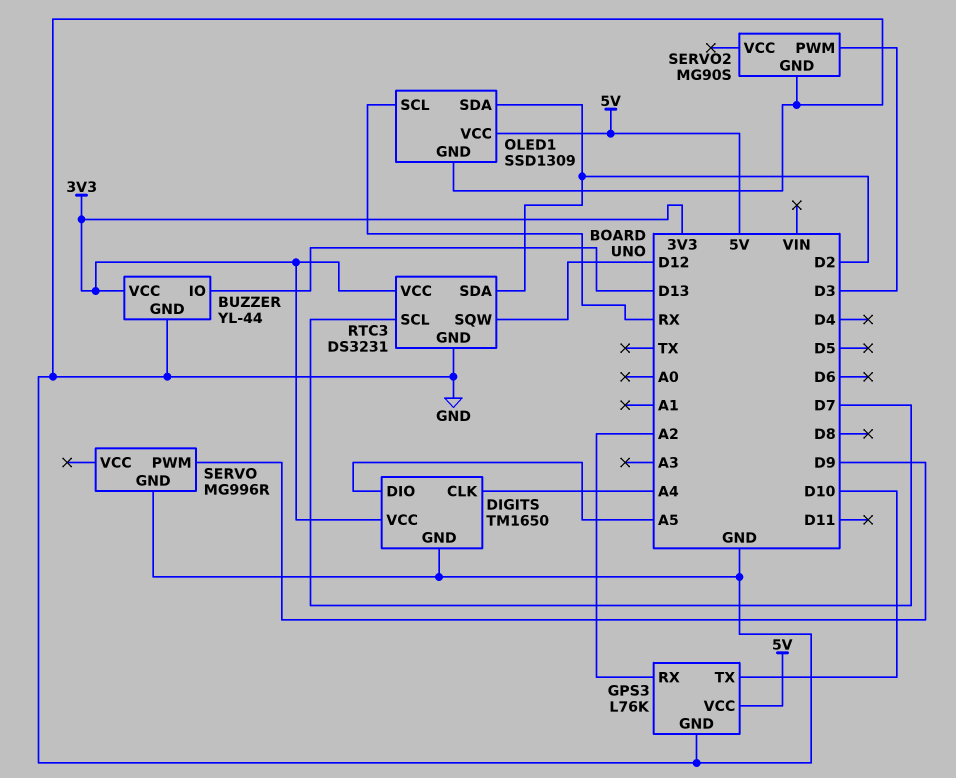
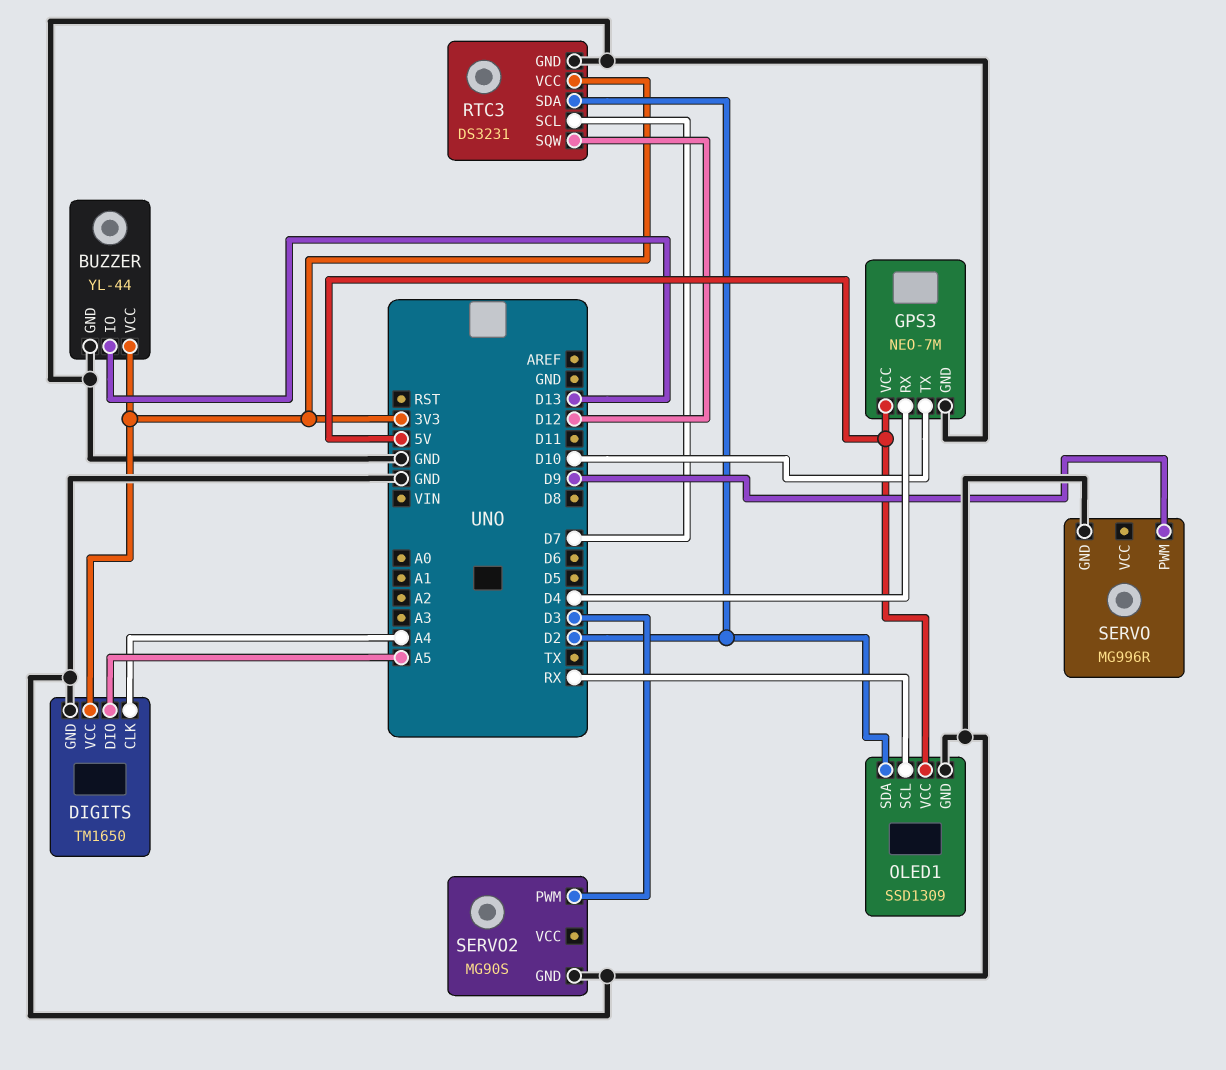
GPS3: L76K -> NEO-7M
GPS3 pin RX: A2 -> D4

